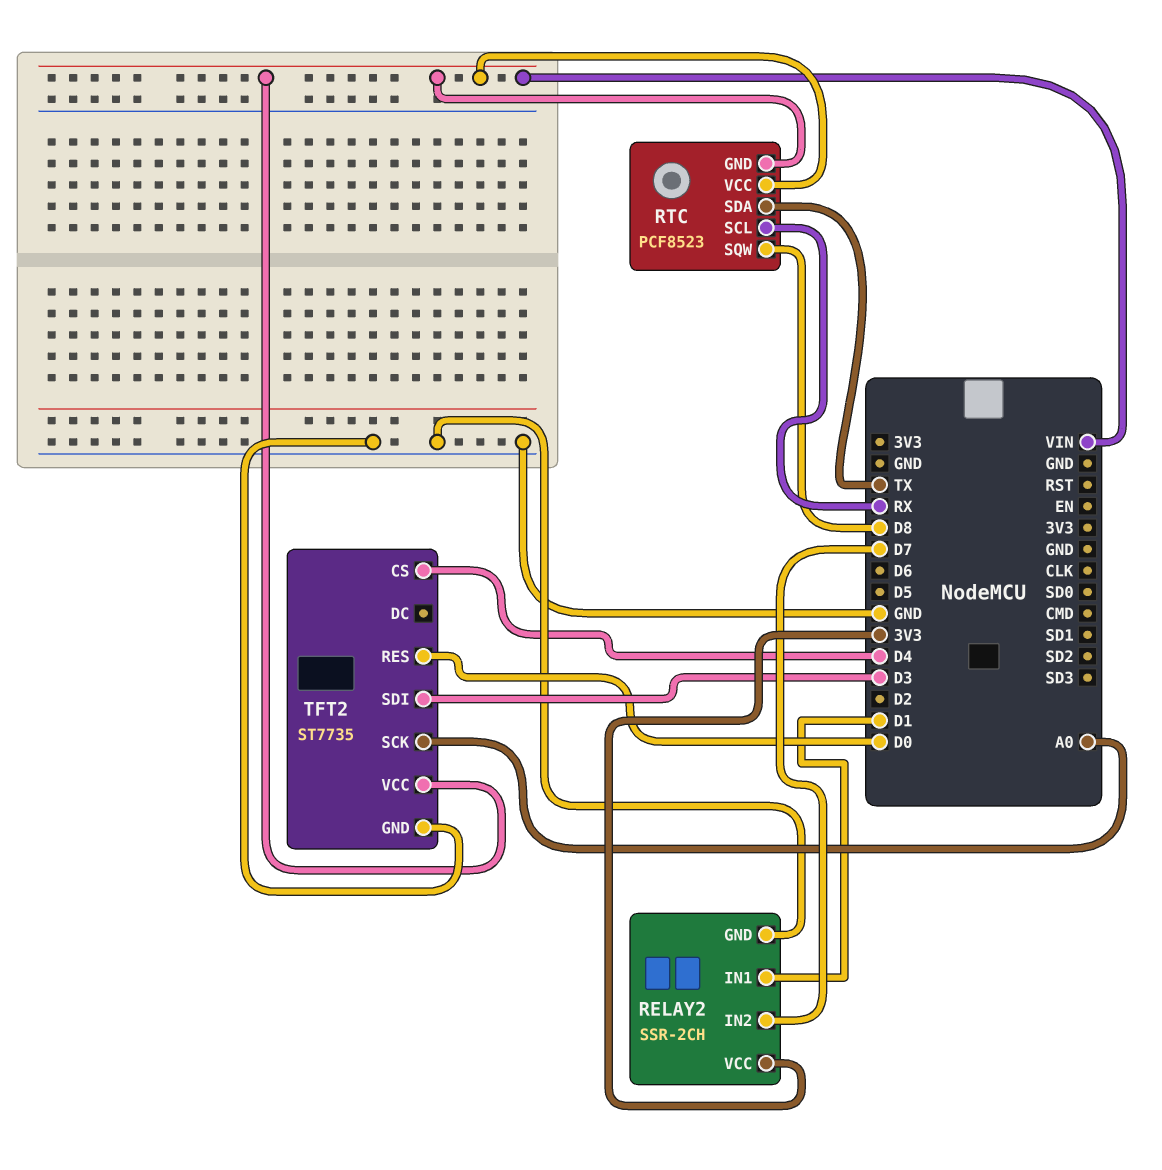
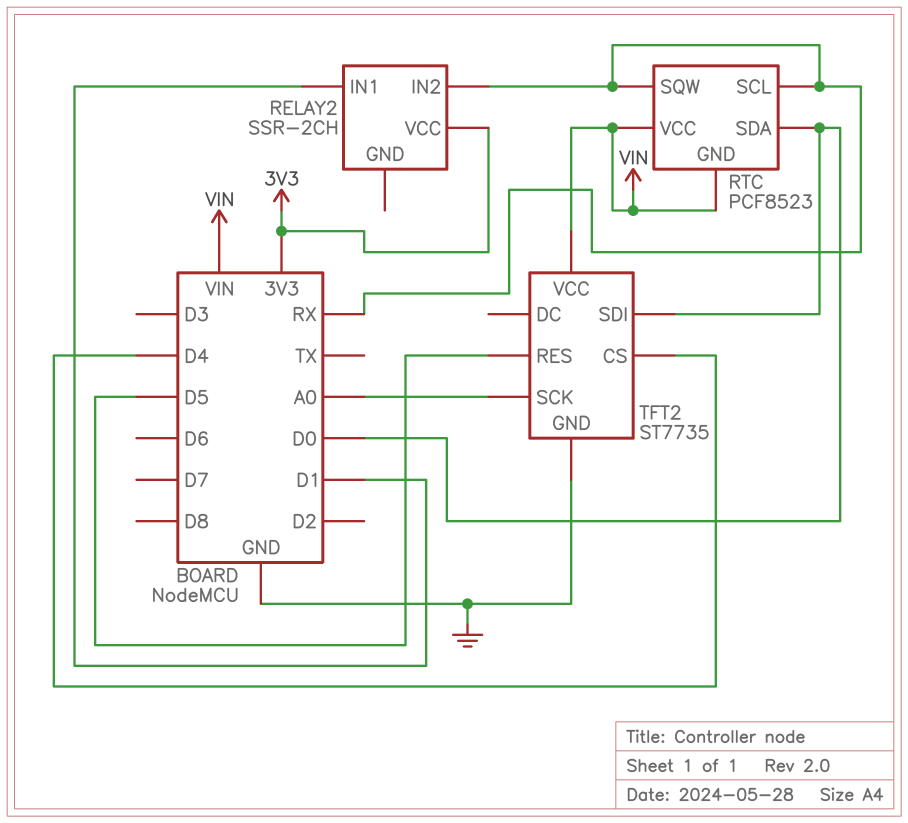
RELAY2 pin GND: GND -> none
RELAY2 pin IN2: D7 -> RX
RTC pin SDA: TX -> D0
RTC pin SQW: D8 -> RX
TFT2 pin RES: D0 -> D5
TFT2 pin SDI: D3 -> D0

